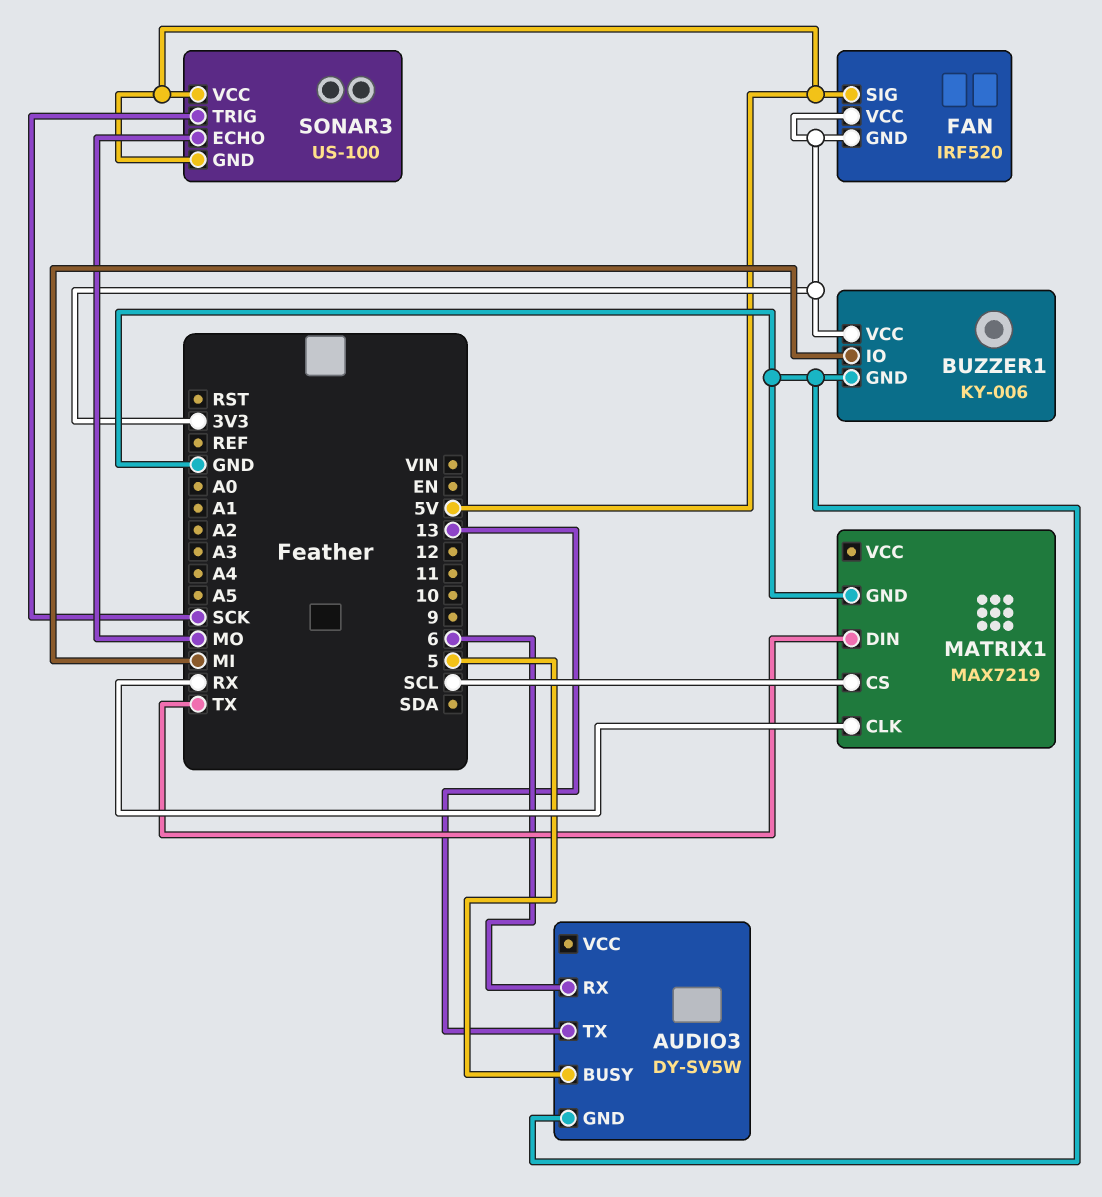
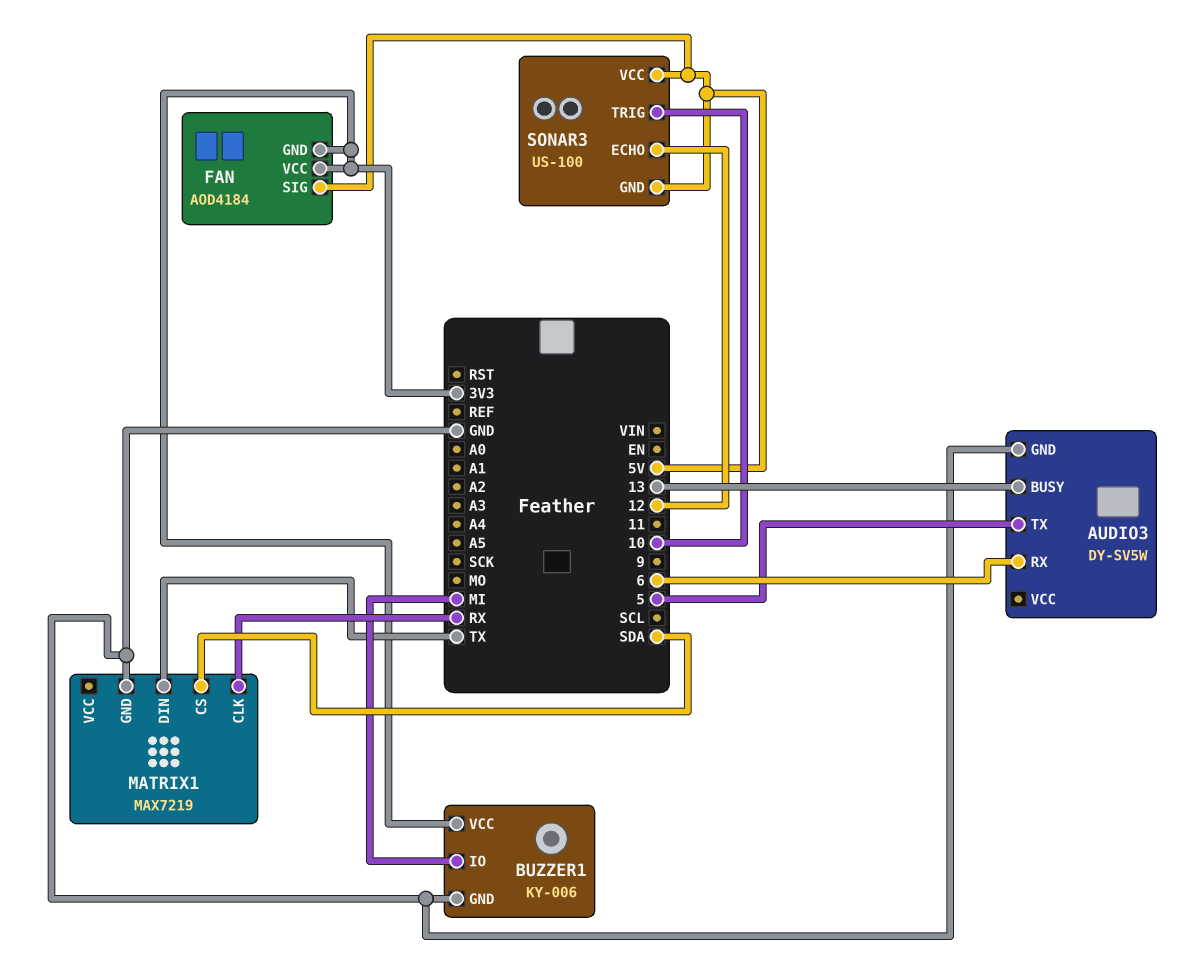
AUDIO3 pin BUSY: 5 -> 13
AUDIO3 pin TX: 13 -> 5
FAN: IRF520 -> AOD4184
MATRIX1 pin CS: SCL -> SDA
SONAR3 pin ECHO: MO -> 12
SONAR3 pin TRIG: SCK -> 10

